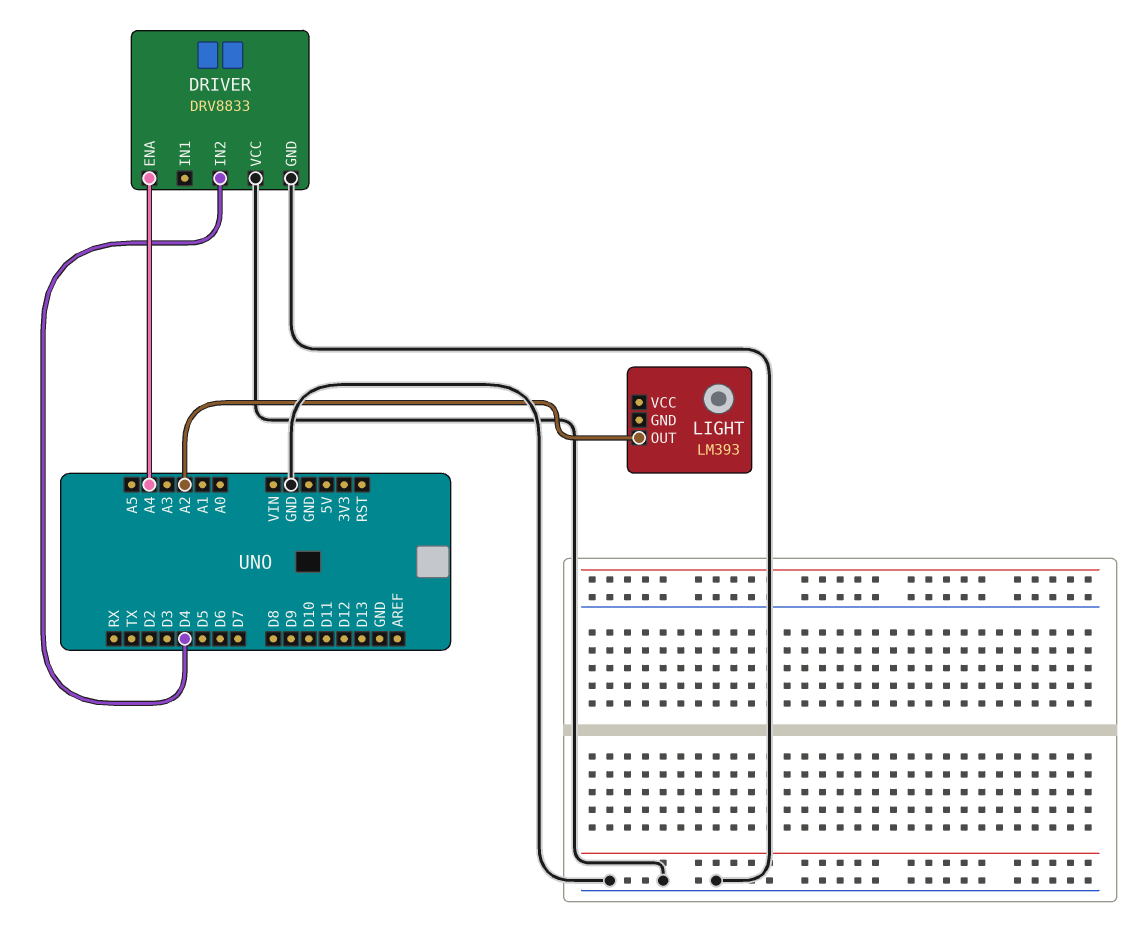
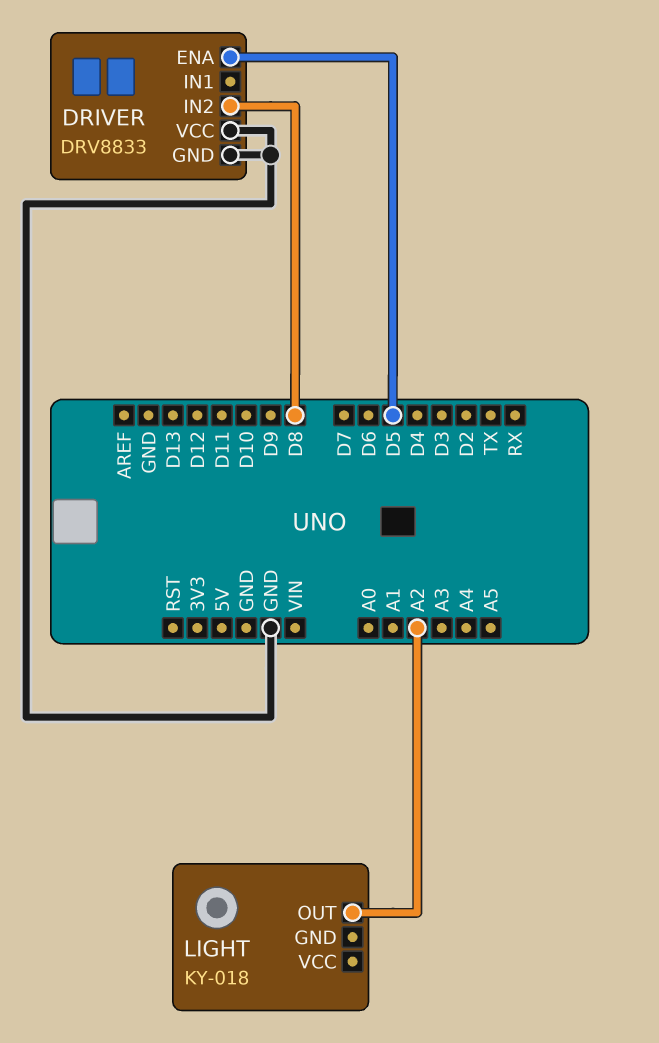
DRIVER pin ENA: A4 -> D5
DRIVER pin IN2: D4 -> D8
LIGHT: LM393 -> KY-018

